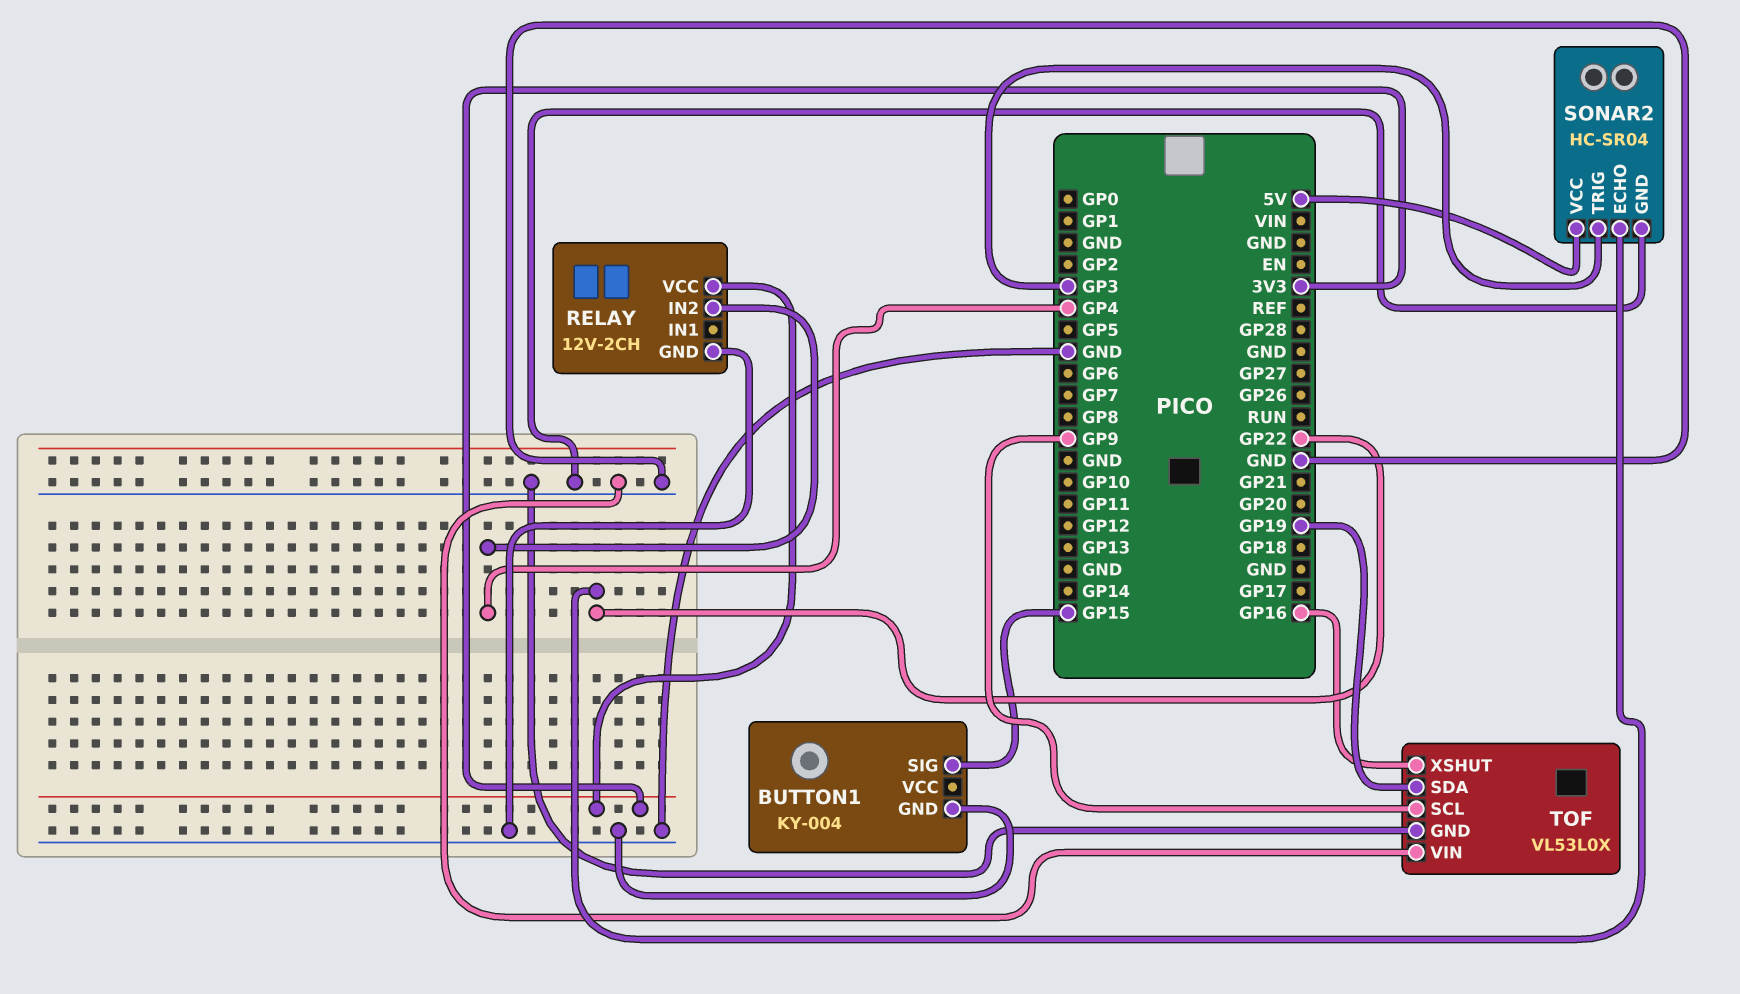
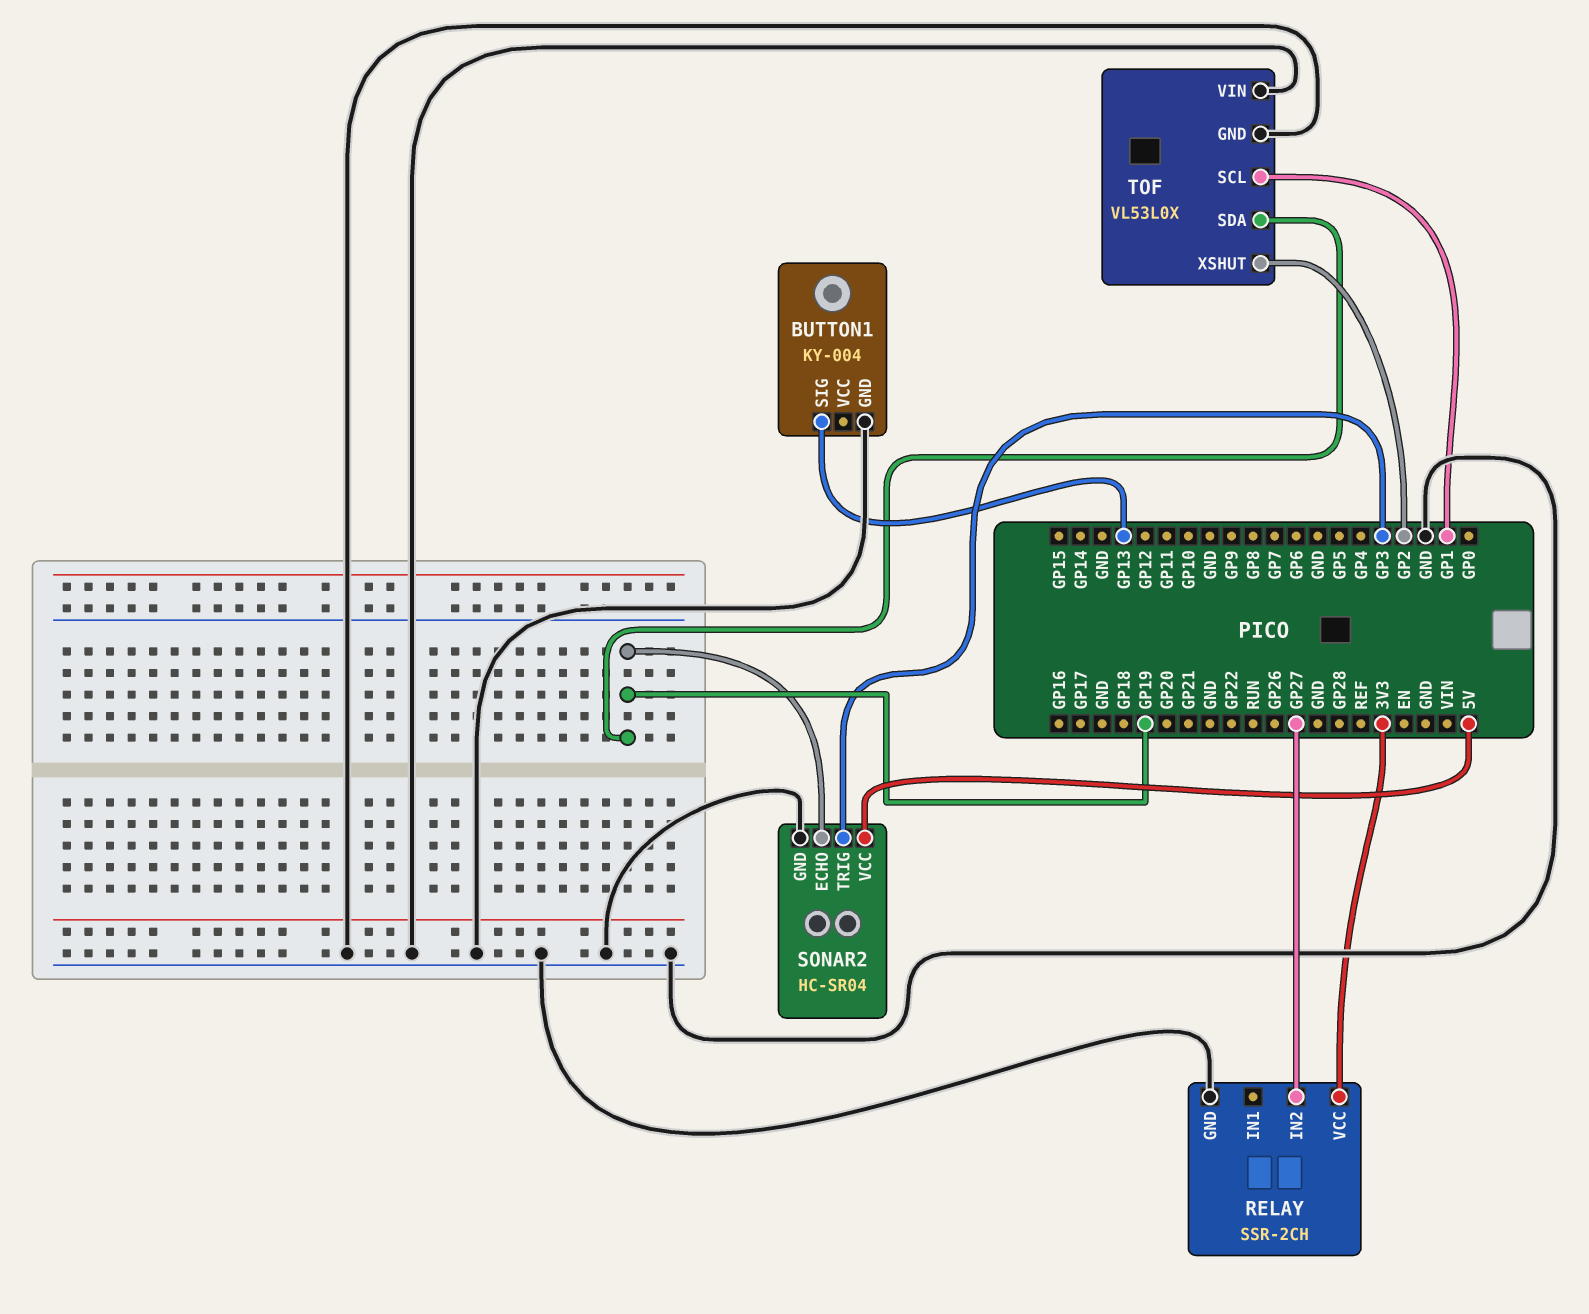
BUTTON1 pin SIG: GP15 -> GP13
RELAY: 12V-2CH -> SSR-2CH
RELAY pin IN2: GP4 -> GP27
SONAR2 pin ECHO: GP22 -> GP19
TOF pin SCL: GP9 -> GP1
TOF pin XSHUT: GP16 -> GP2

